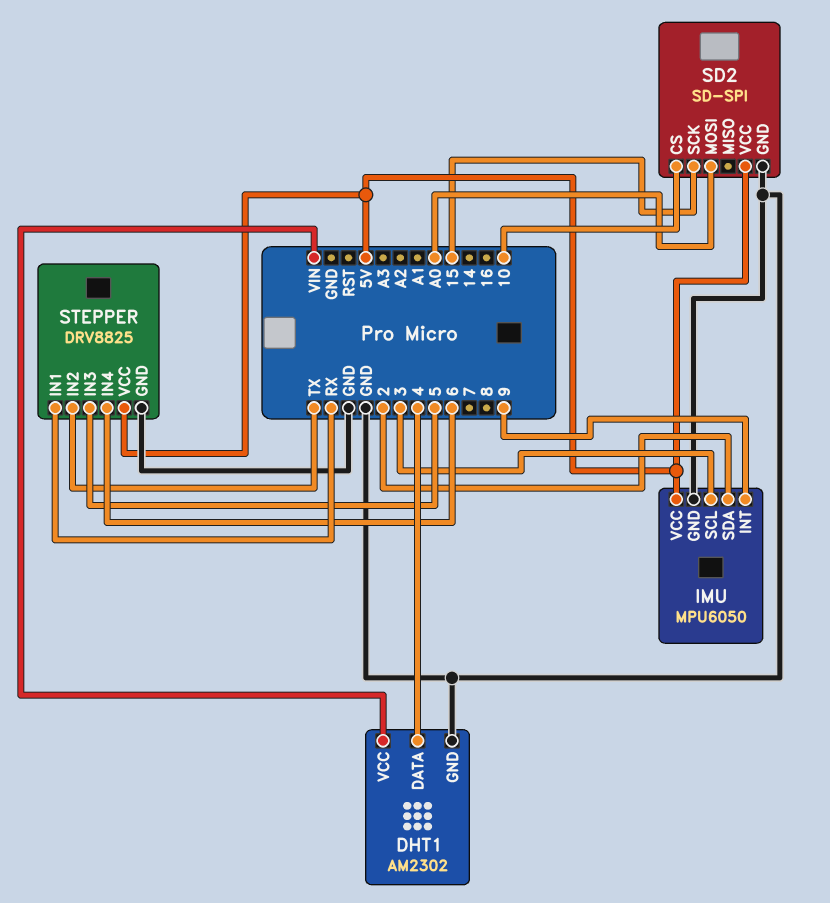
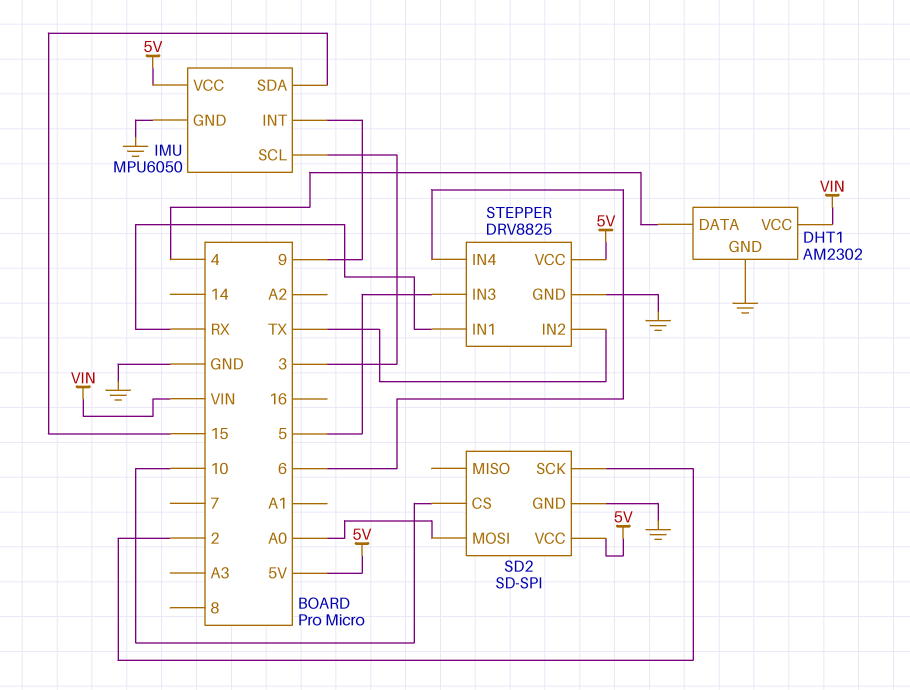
IMU pin SDA: 2 -> 15
SD2 pin SCK: 15 -> 2

